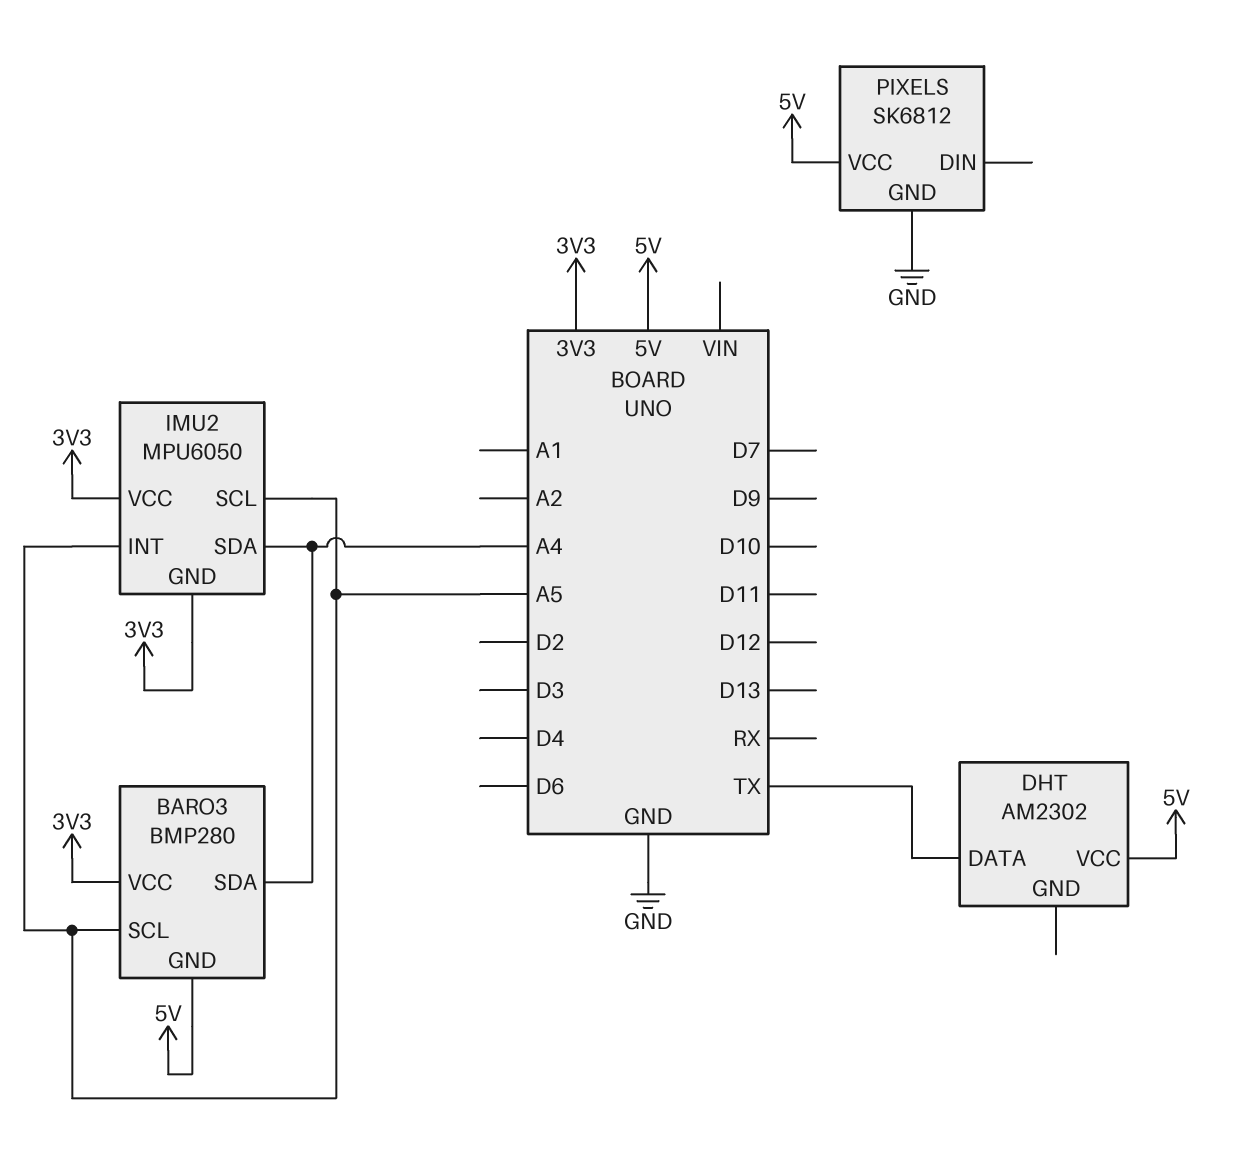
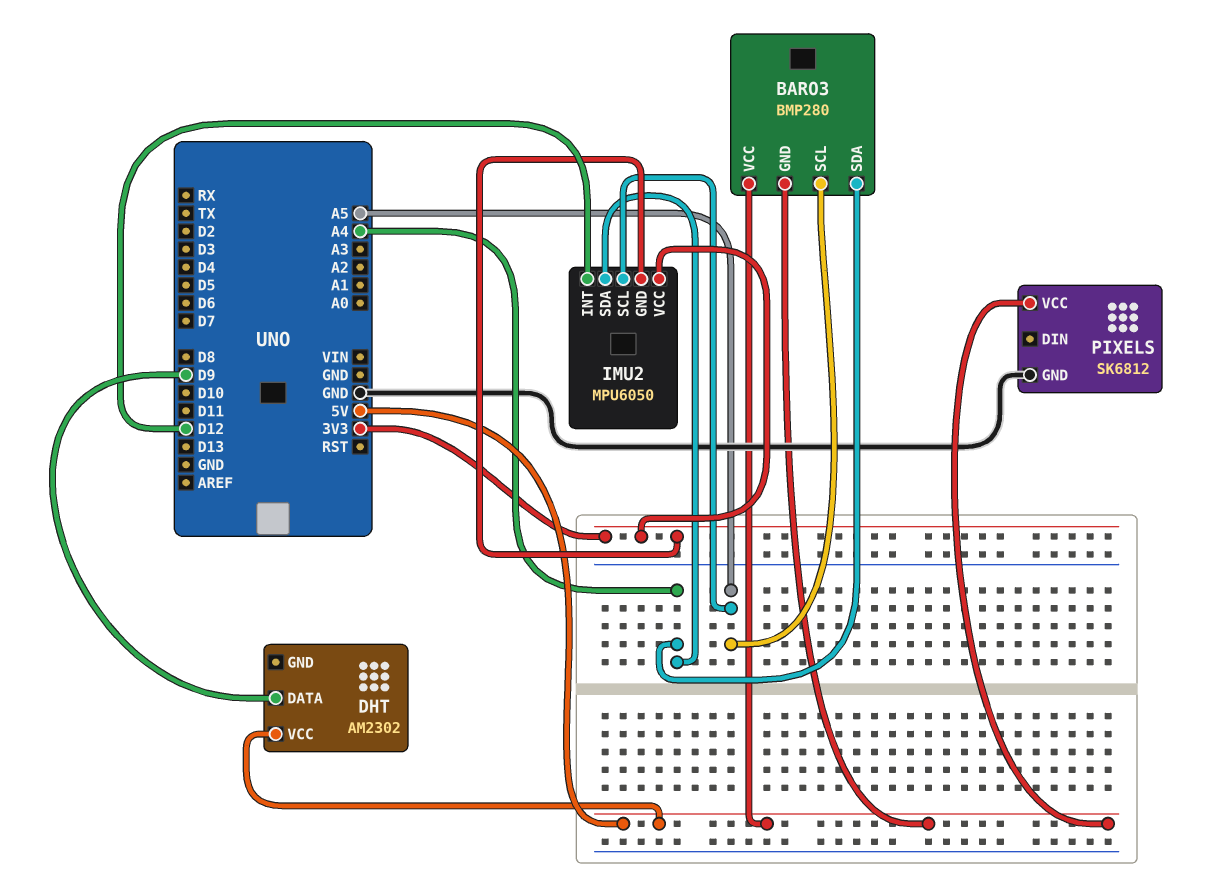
BARO3 pin VCC: 3V3 -> 5V
DHT pin DATA: TX -> D9
IMU2 pin INT: A5 -> D12

